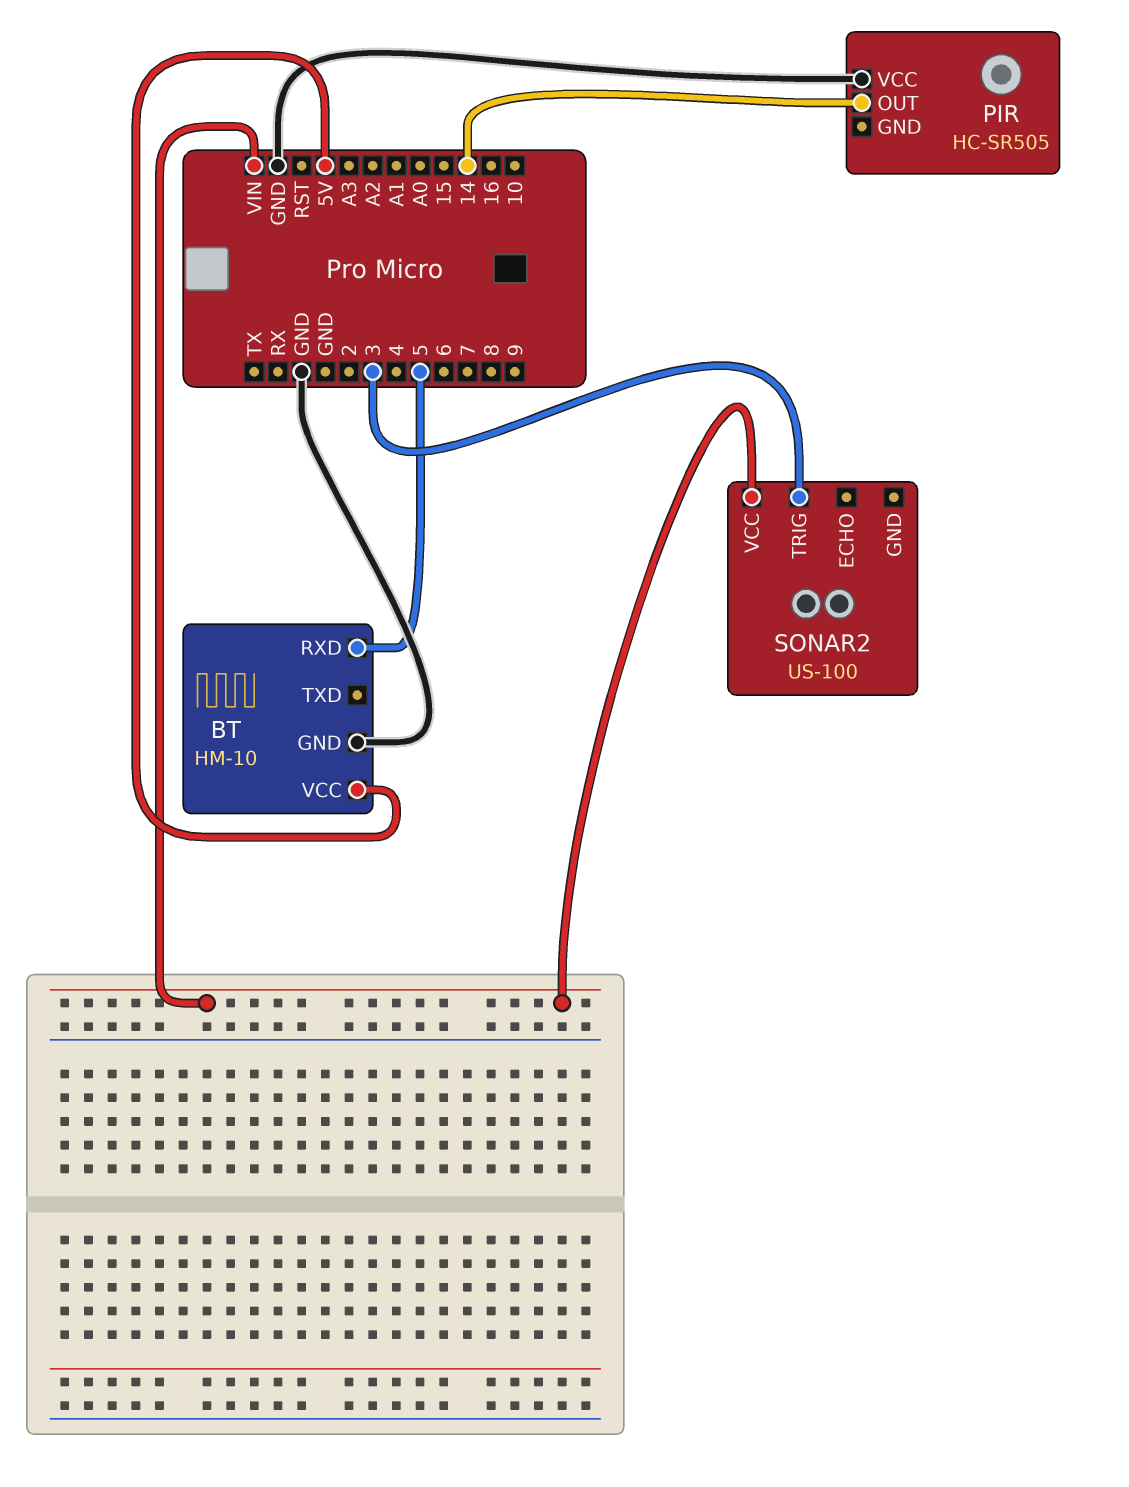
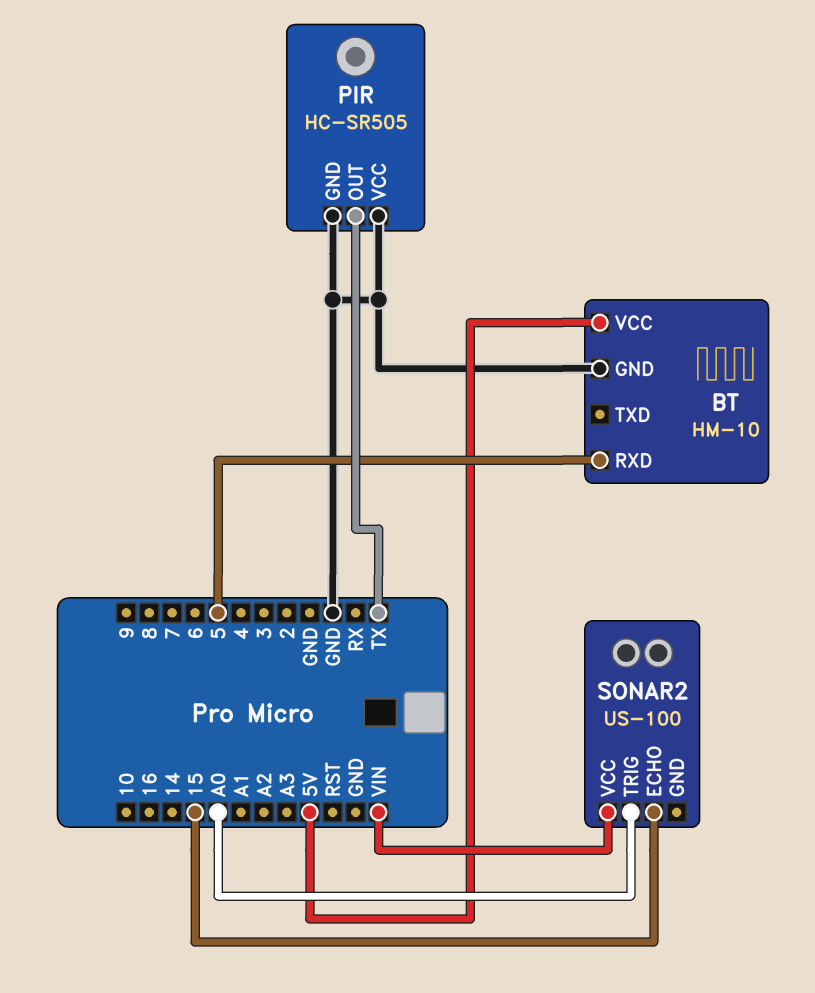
PIR pin GND: none -> GND
PIR pin OUT: 14 -> TX
SONAR2 pin ECHO: none -> 15
SONAR2 pin TRIG: 3 -> A0

